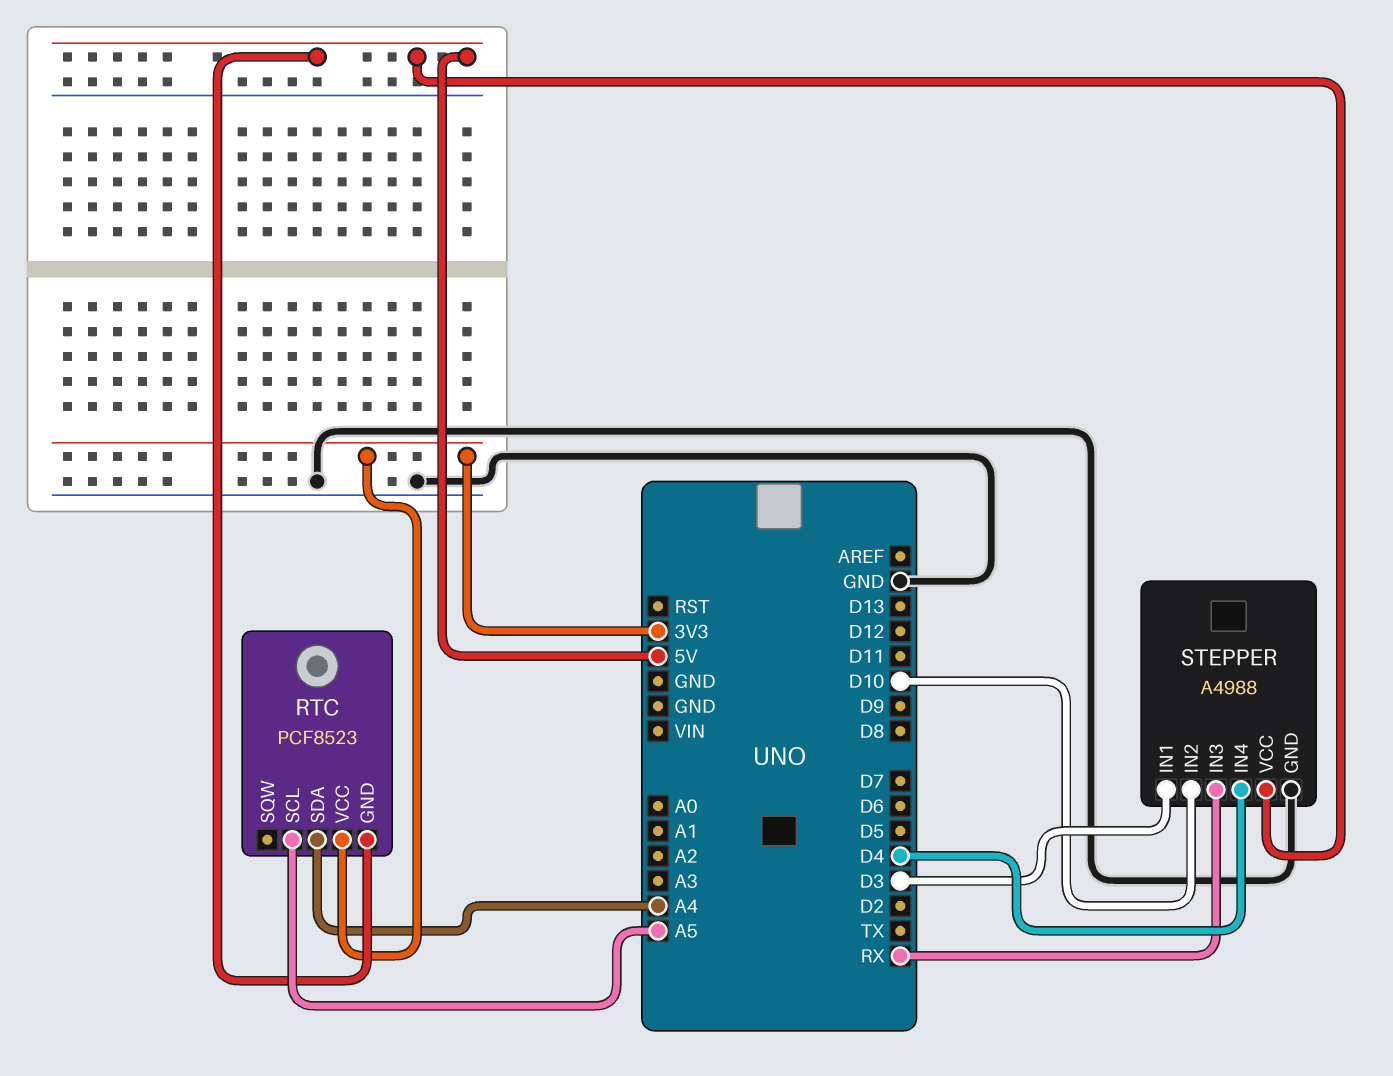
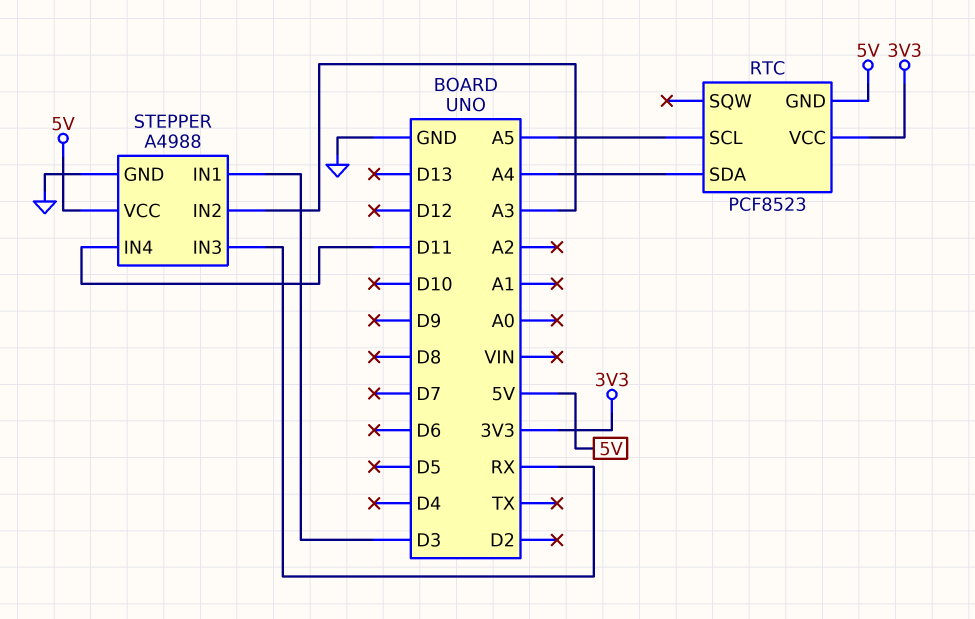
STEPPER pin IN2: D10 -> A3
STEPPER pin IN4: D4 -> D11

